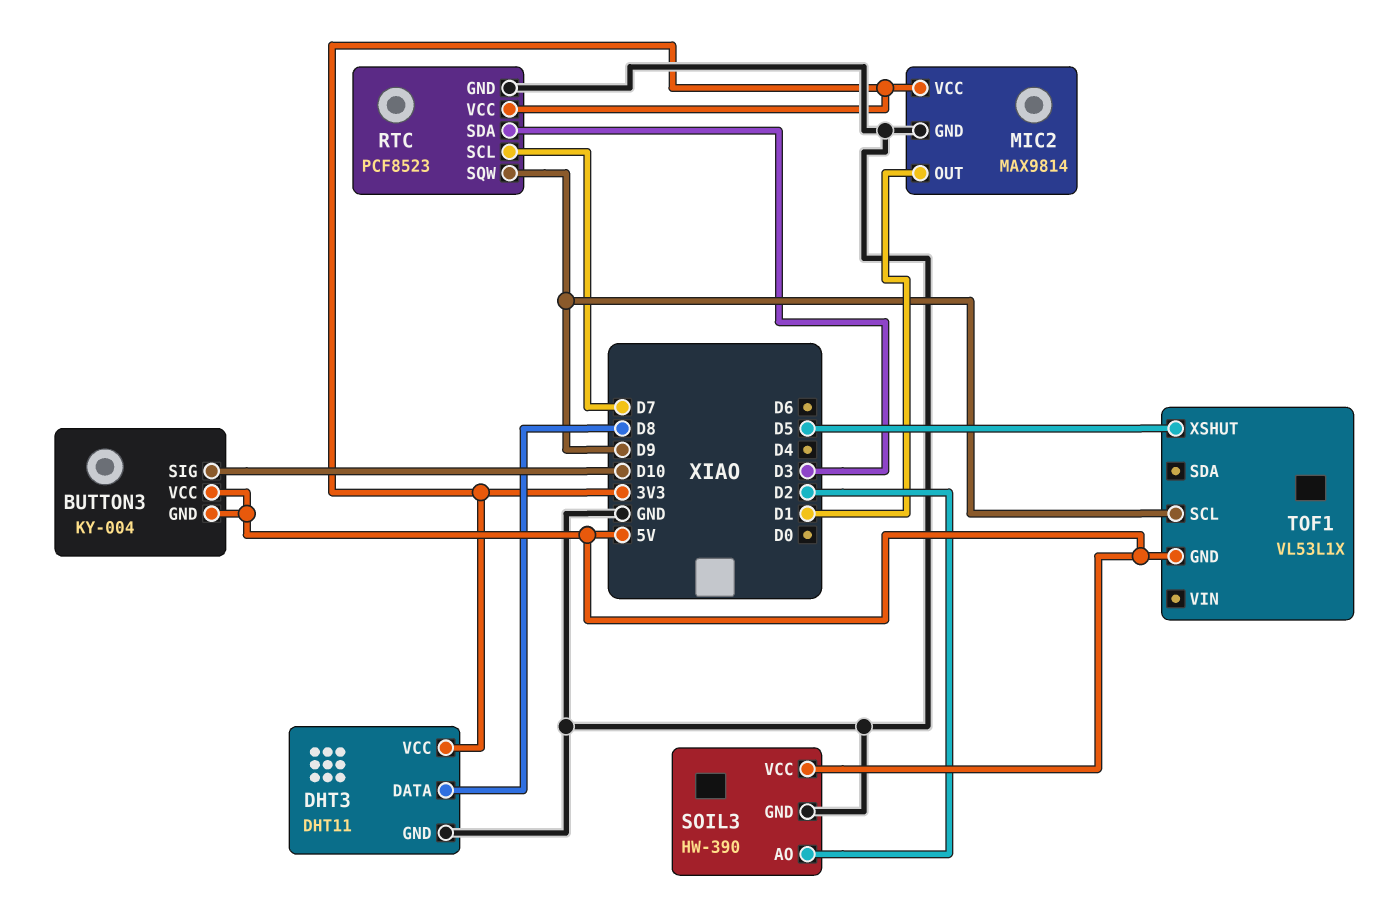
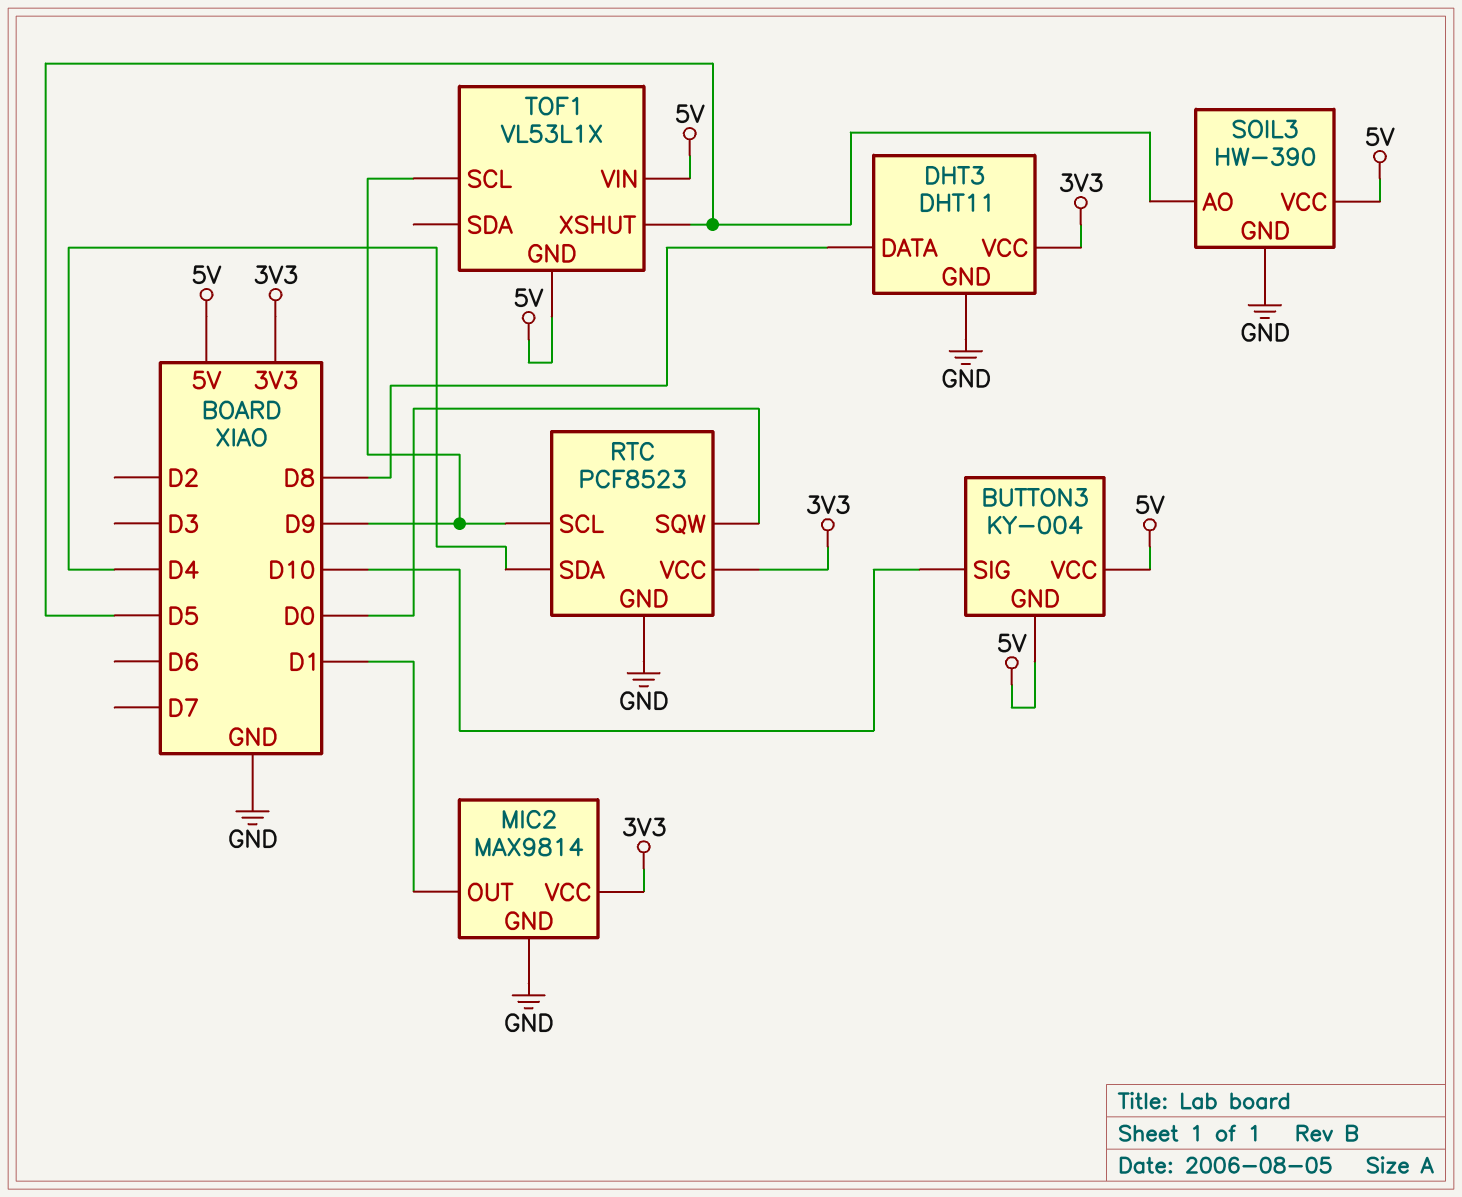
RTC pin SCL: D7 -> D9
RTC pin SDA: D3 -> D4
RTC pin SQW: D9 -> D0
SOIL3 pin AO: D2 -> D5
TOF1 pin VIN: none -> 5V

